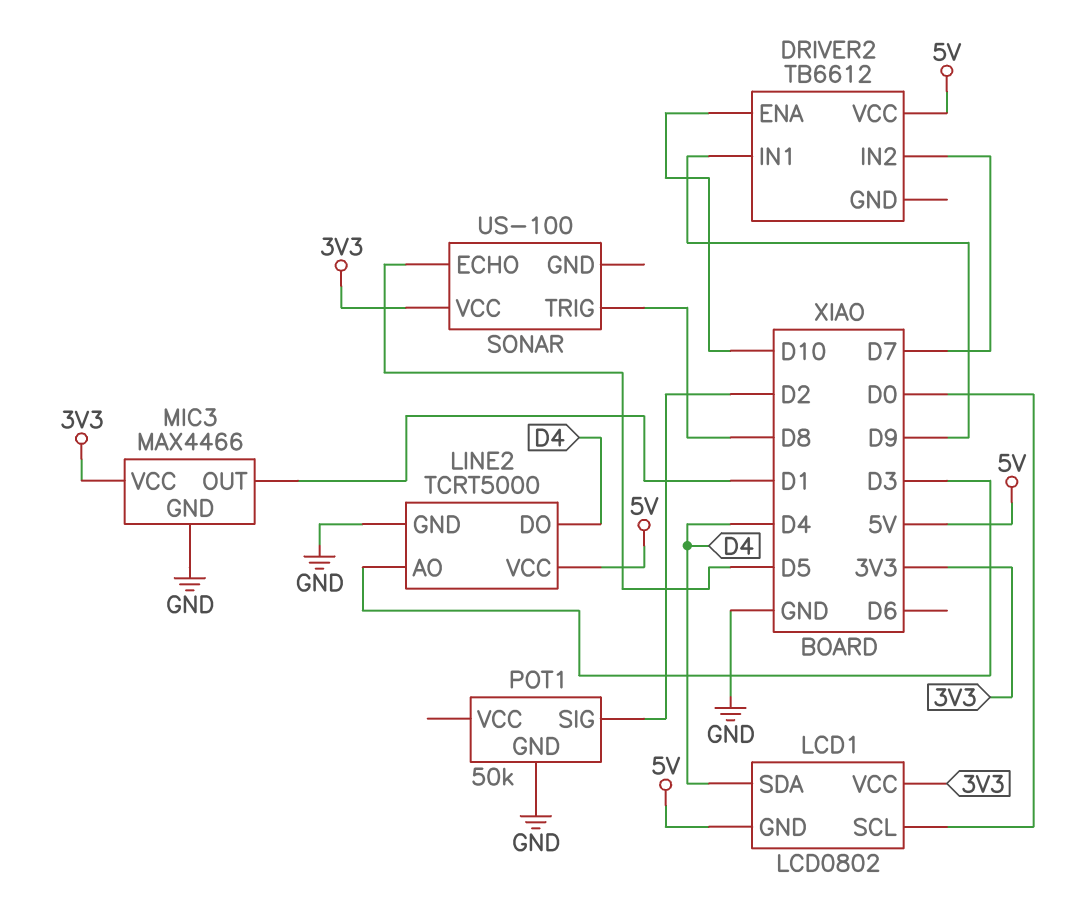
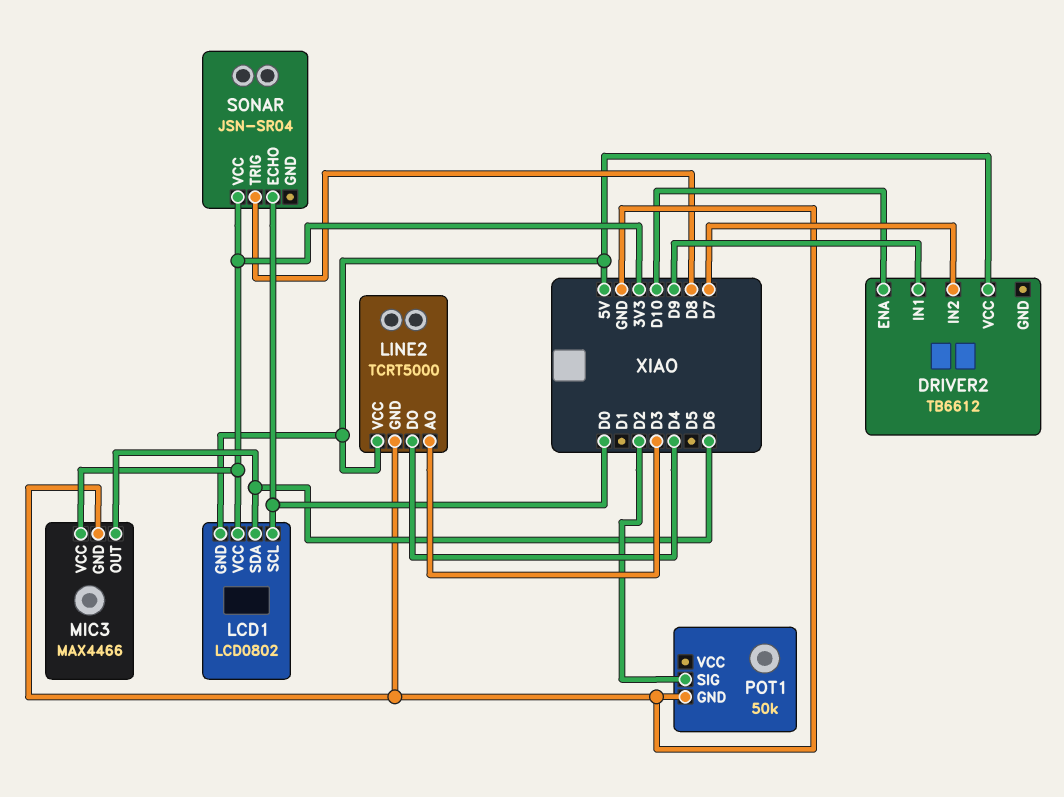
LCD1 pin SDA: D4 -> D6
MIC3 pin OUT: D1 -> D6
SONAR: US-100 -> JSN-SR04
SONAR pin ECHO: D5 -> D0

